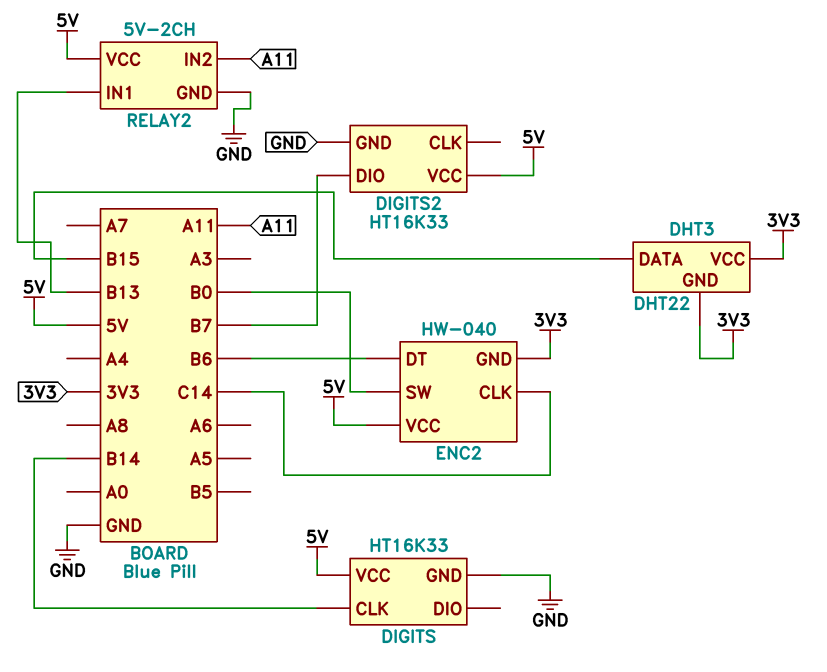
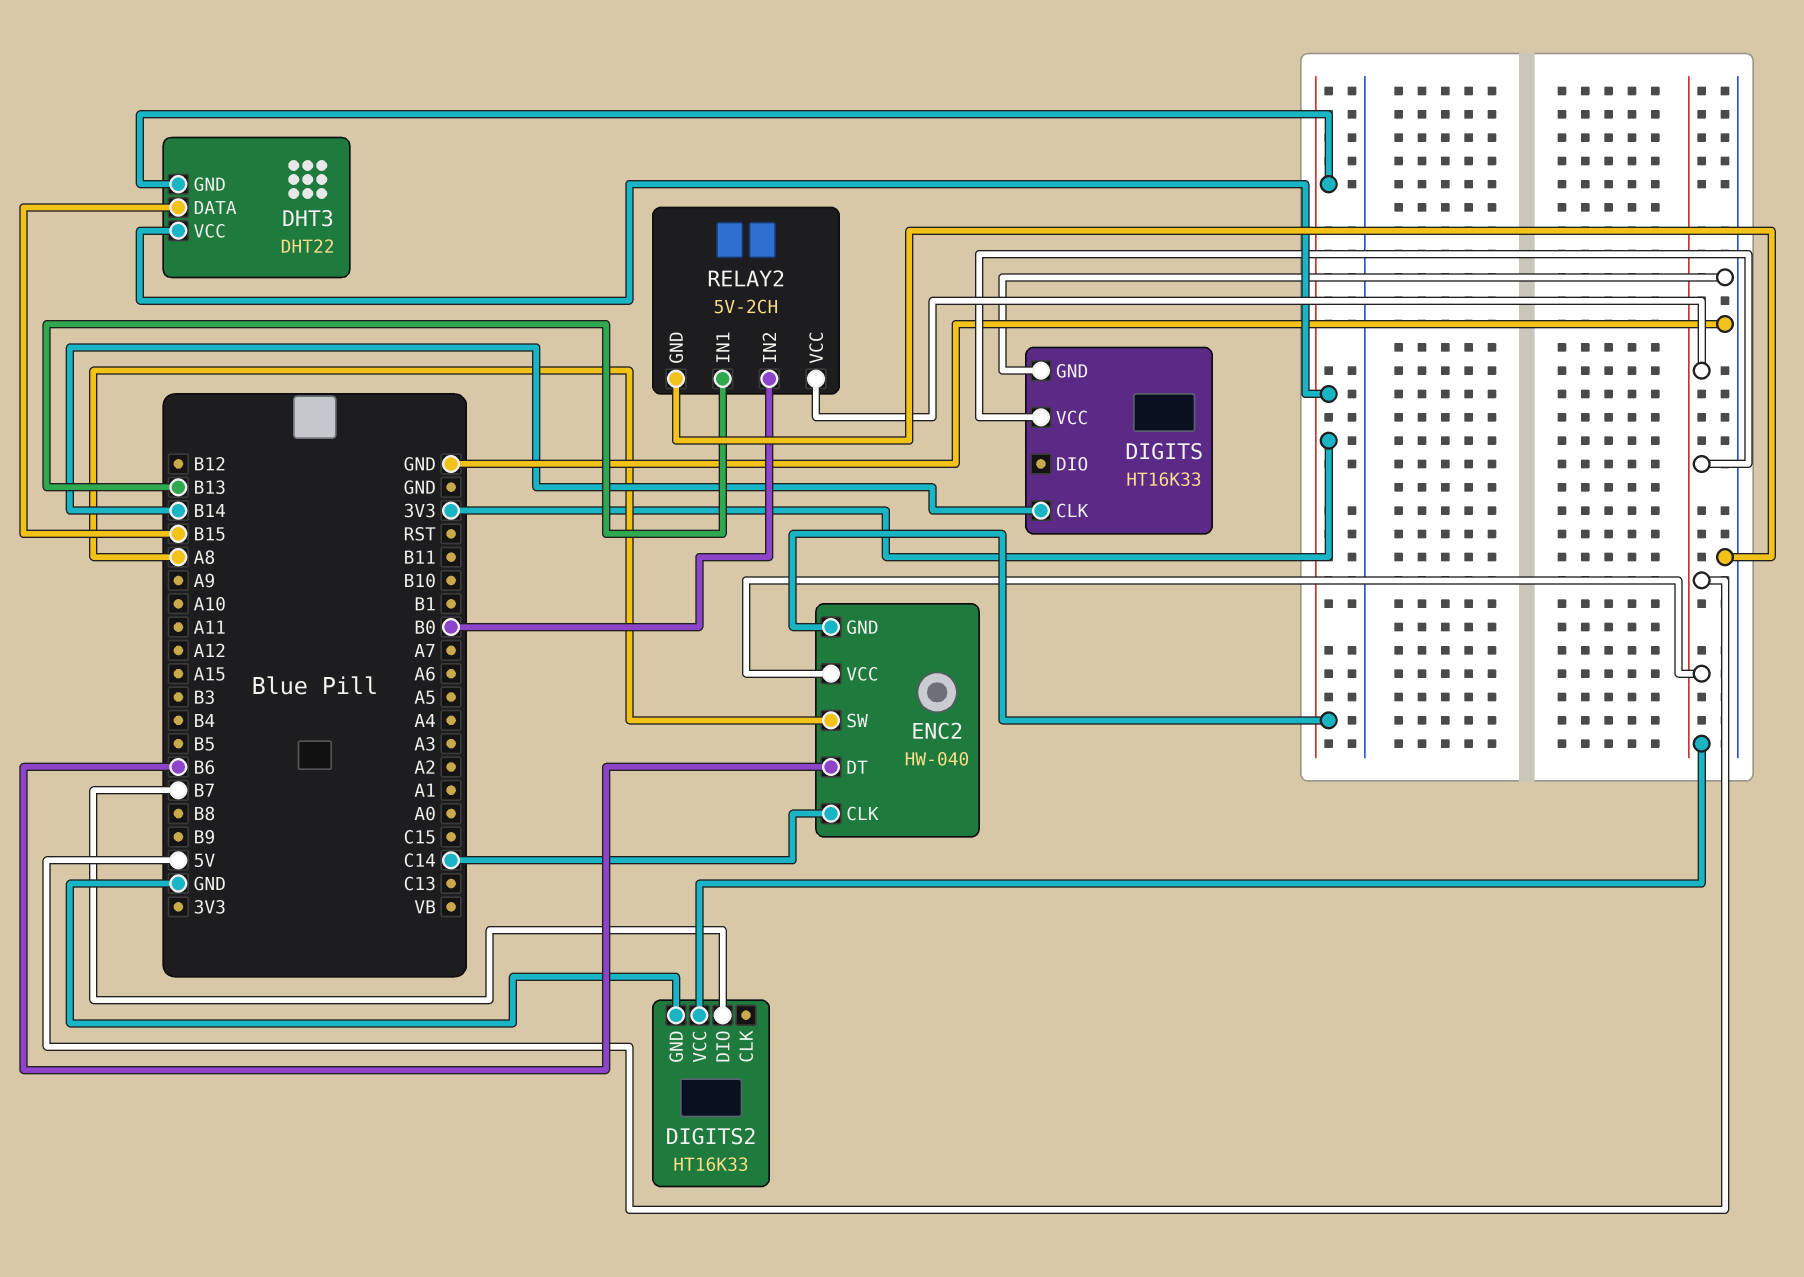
ENC2 pin SW: B0 -> A8
RELAY2 pin IN2: A11 -> B0

